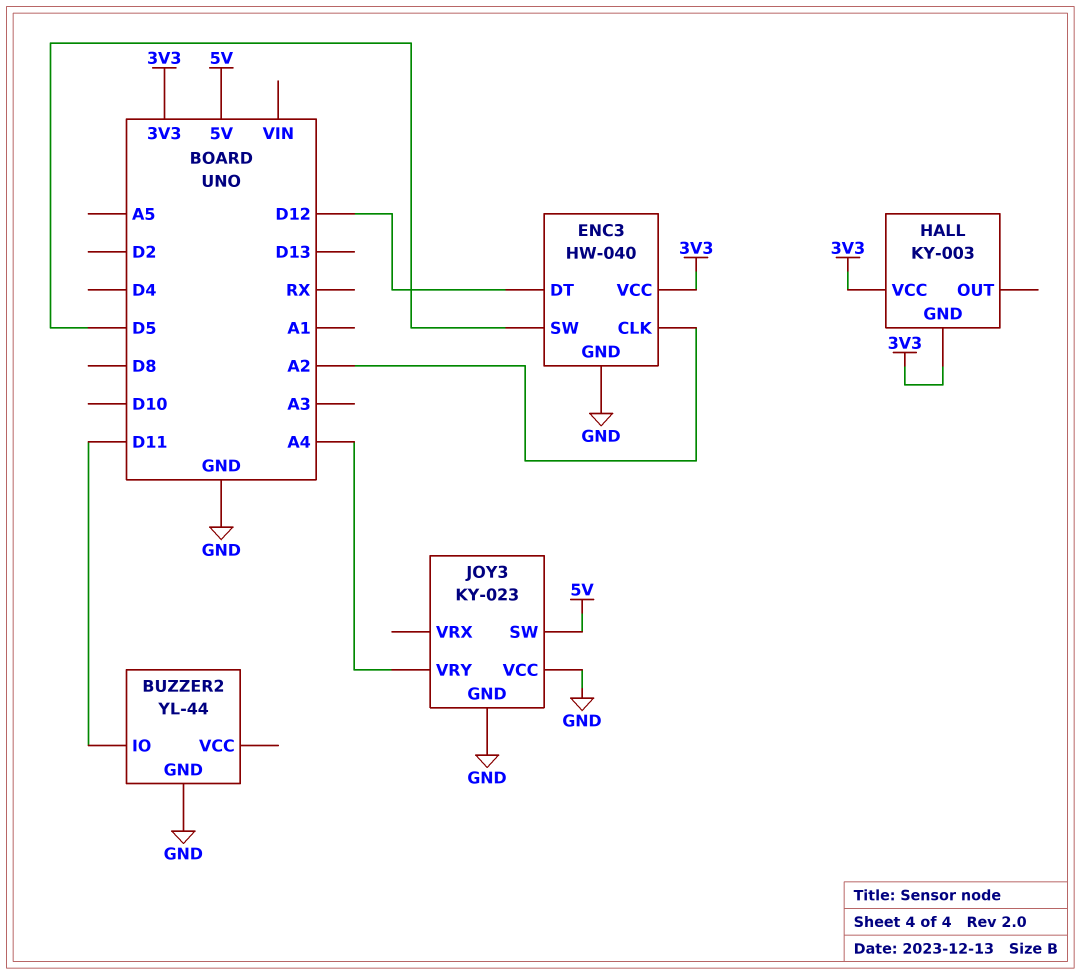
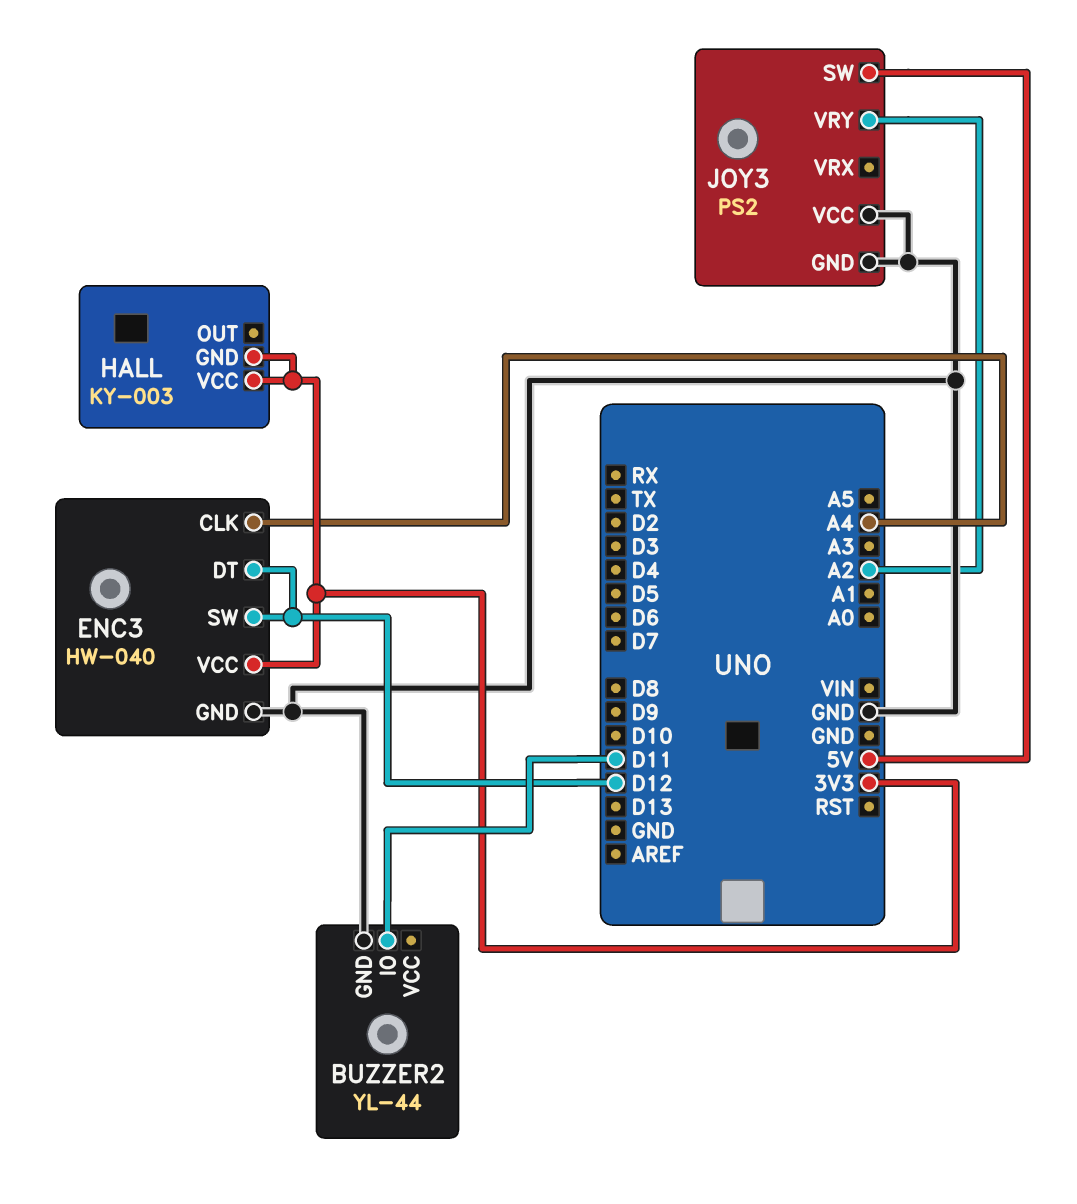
ENC3 pin CLK: A2 -> A4
ENC3 pin SW: D5 -> D12
JOY3: KY-023 -> PS2
JOY3 pin VRY: A4 -> A2

